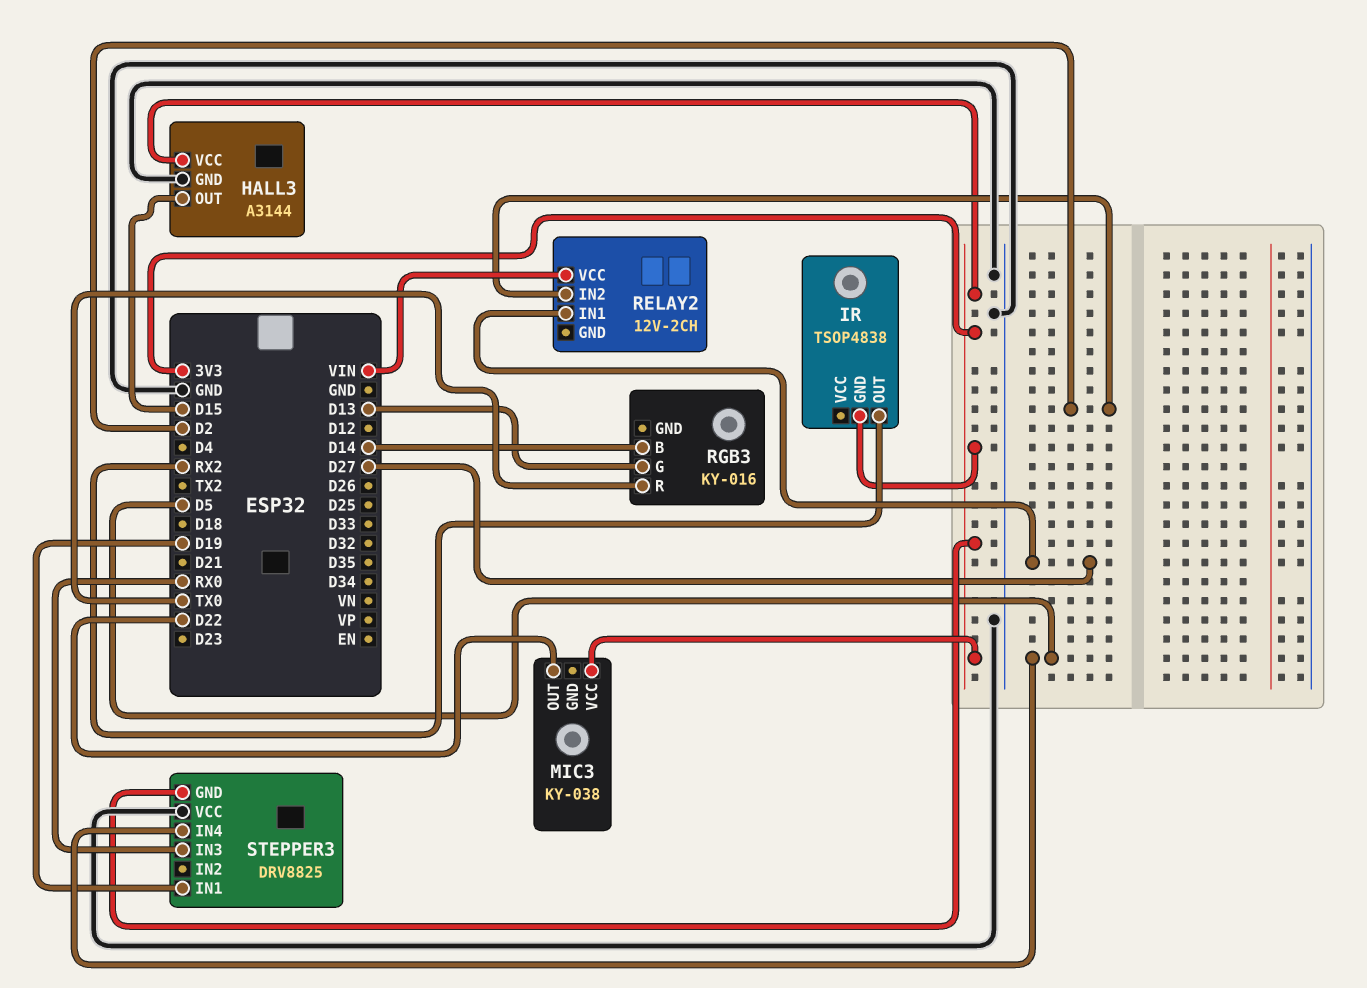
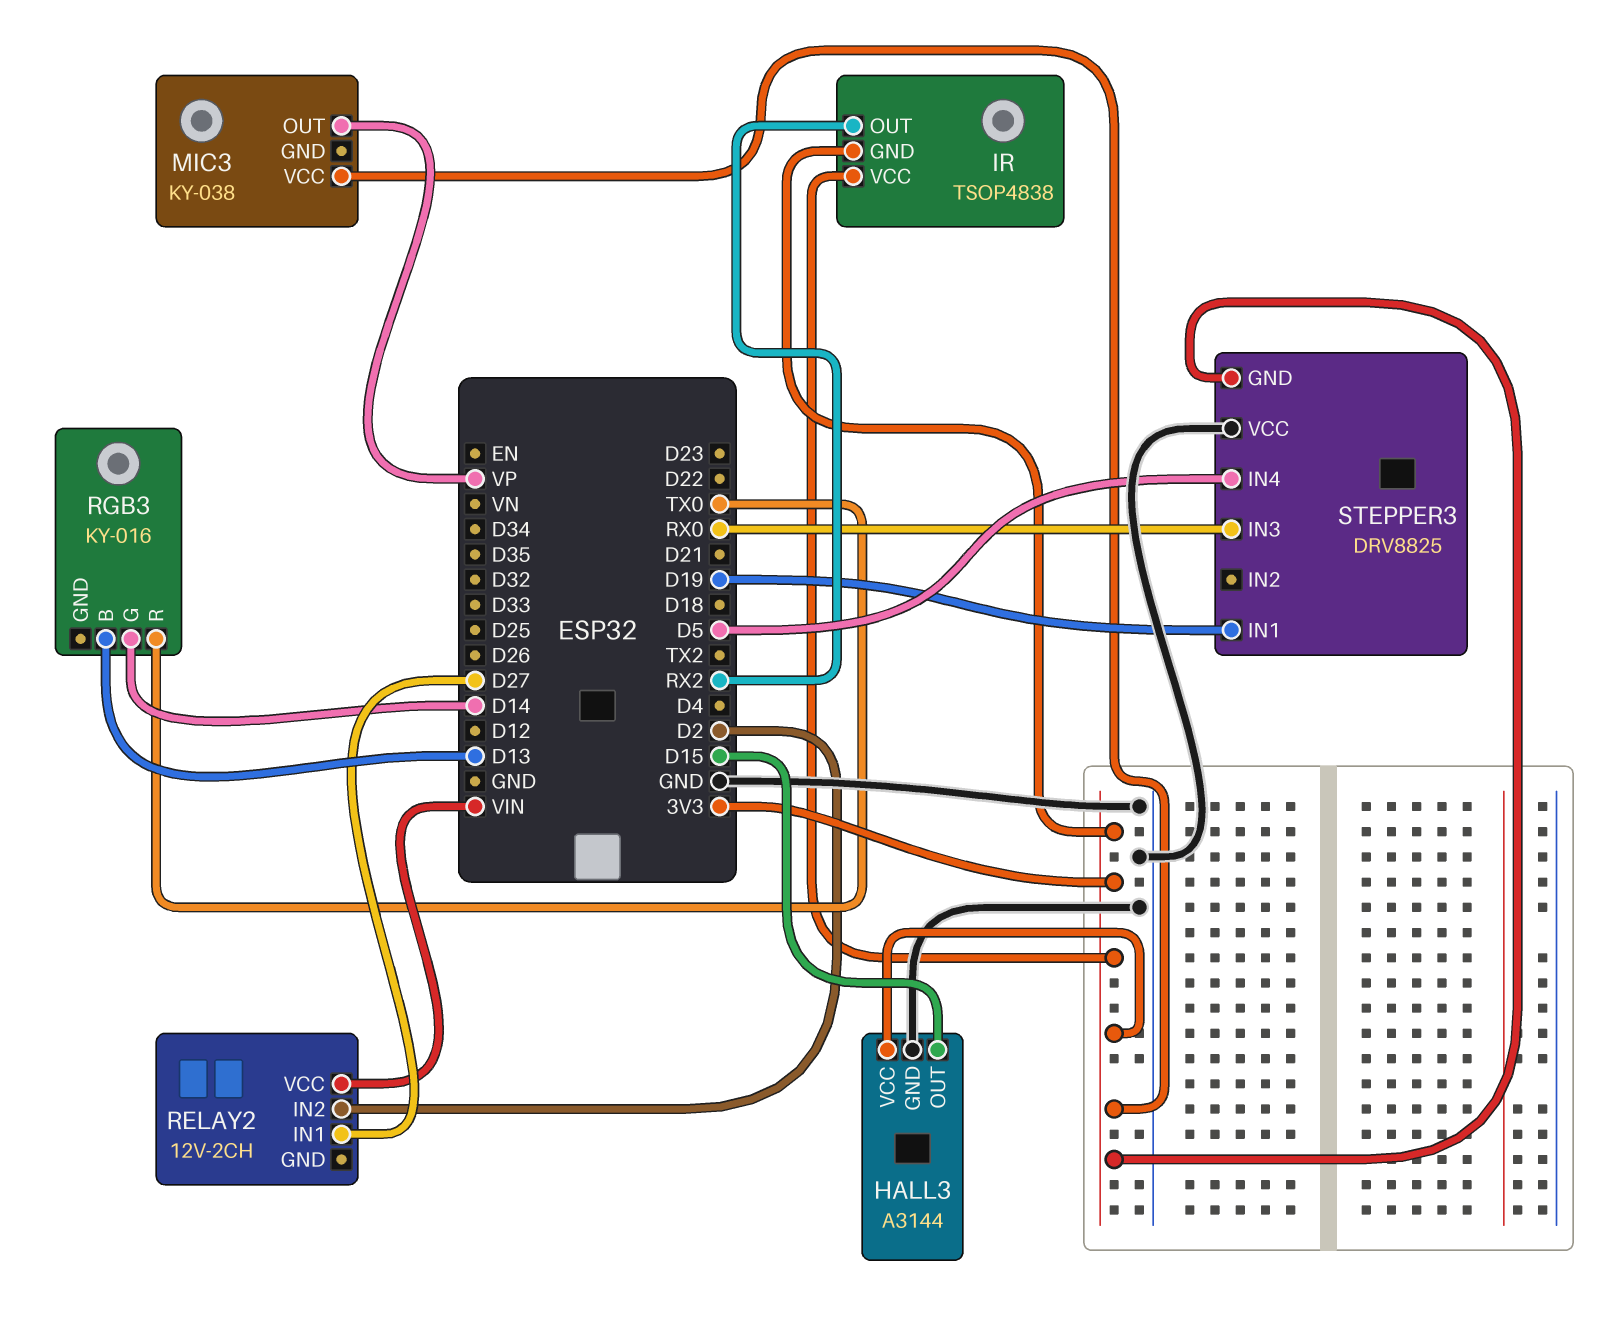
IR pin VCC: none -> 3V3
MIC3 pin OUT: D22 -> VP
RGB3 pin B: D14 -> D13
RGB3 pin G: D13 -> D14

